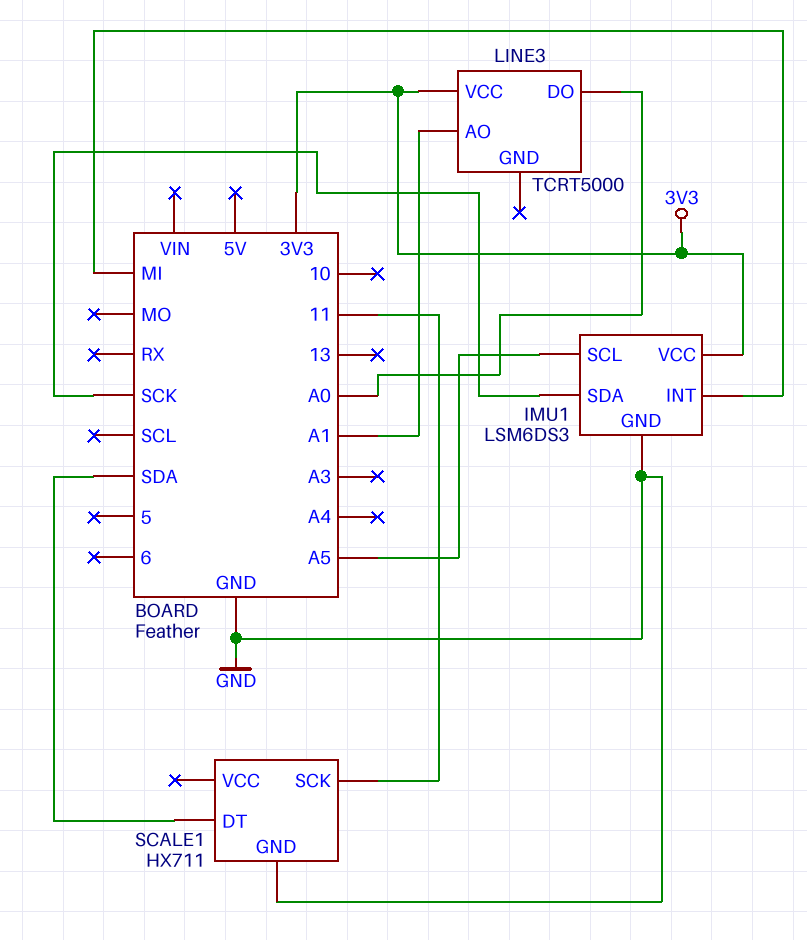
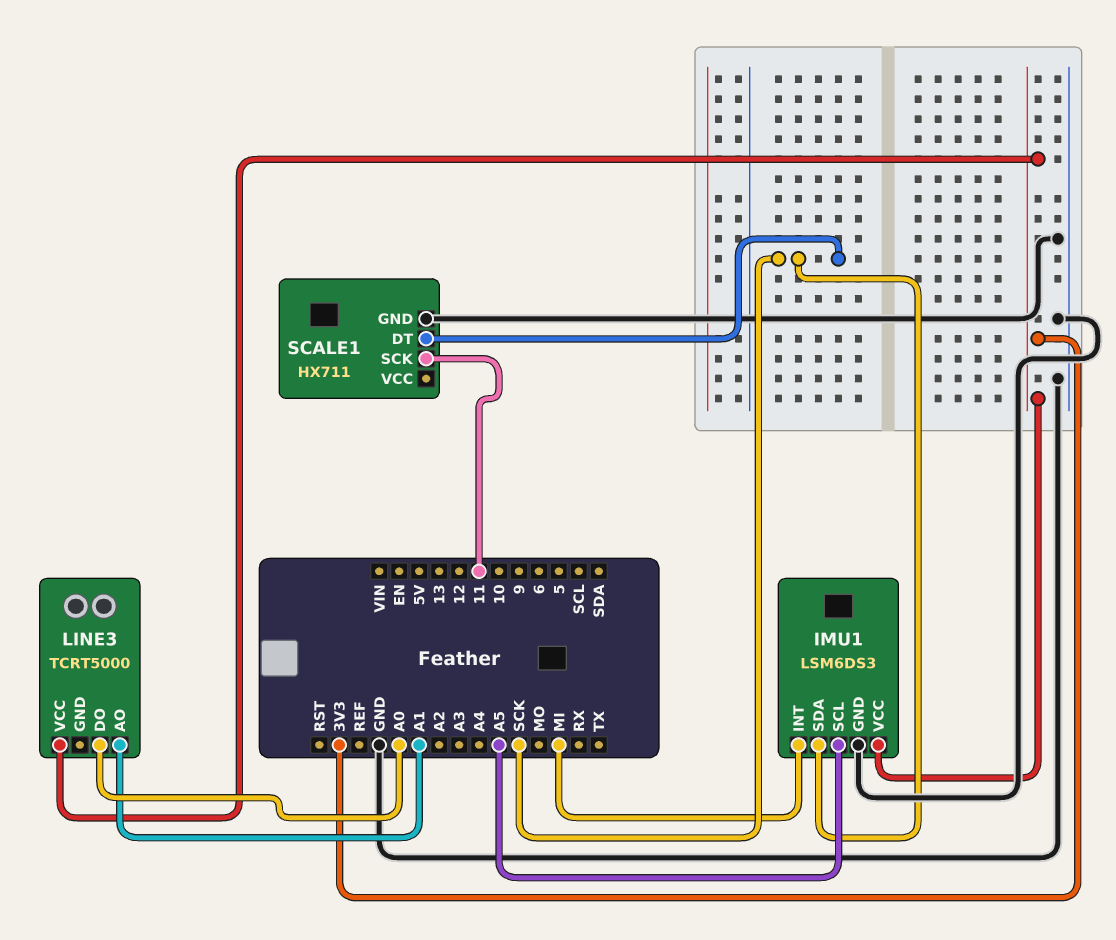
SCALE1 pin DT: SDA -> SCK

